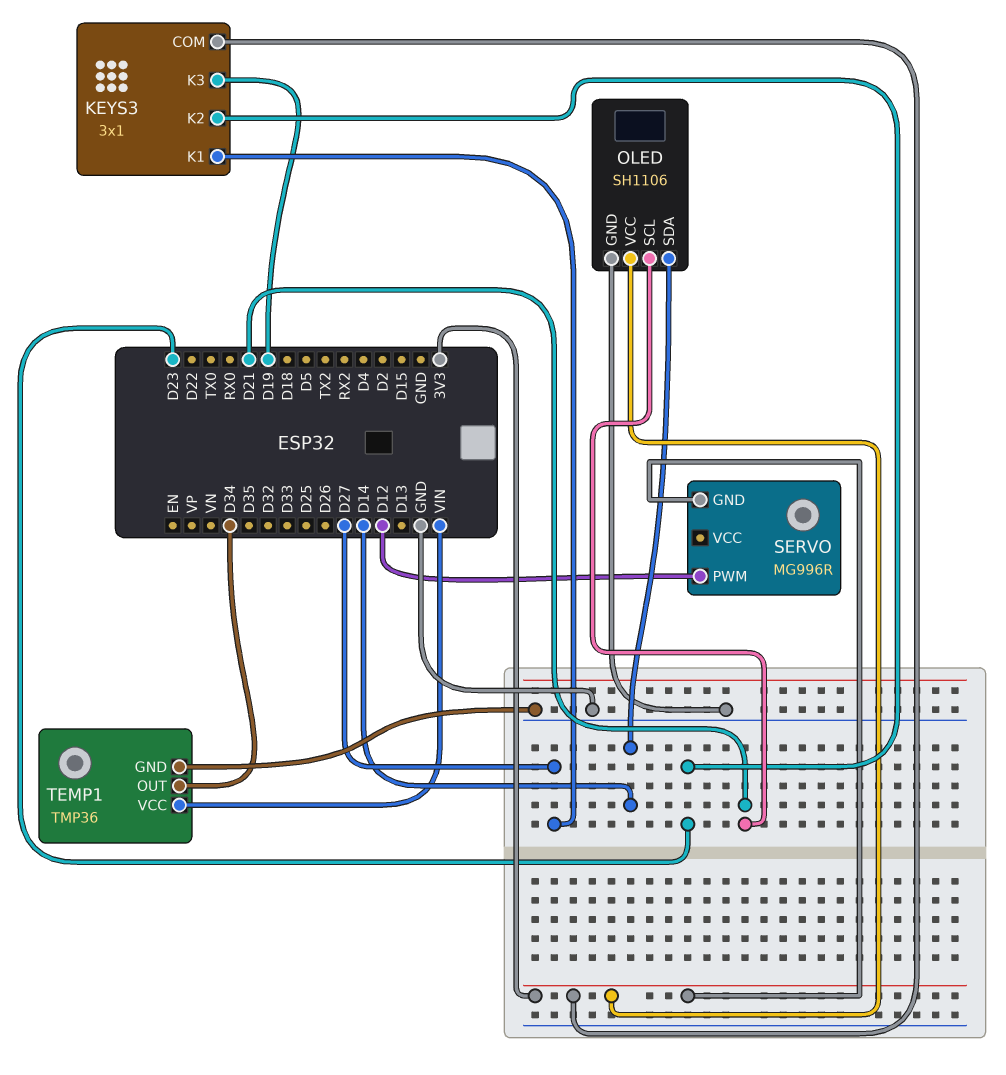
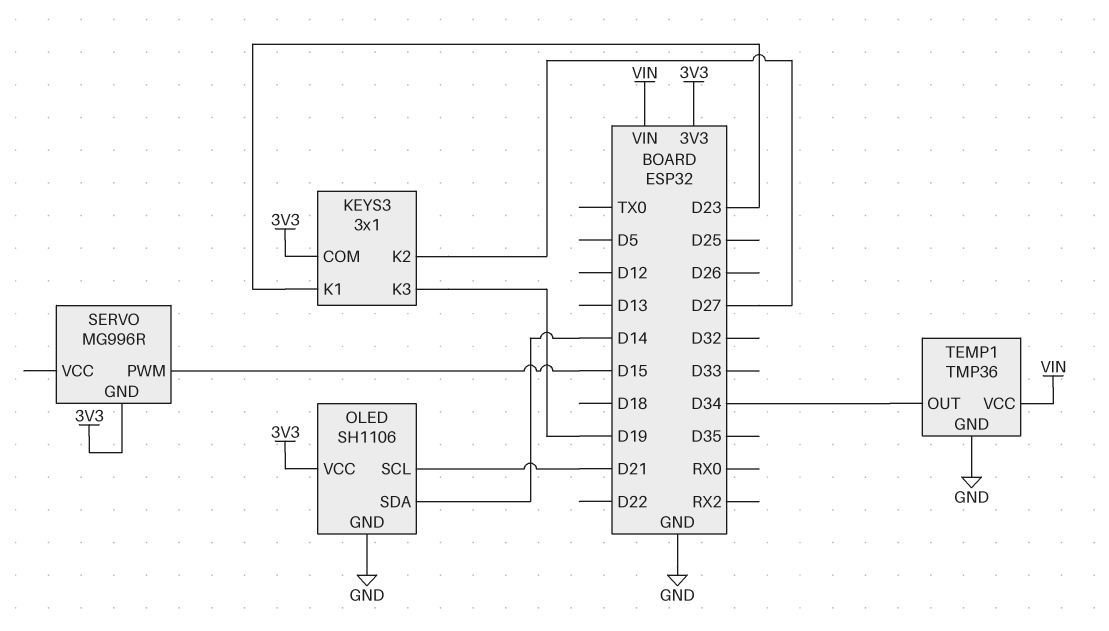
KEYS3 pin K1: D27 -> D23
KEYS3 pin K2: D23 -> D27
SERVO pin PWM: D12 -> D15

